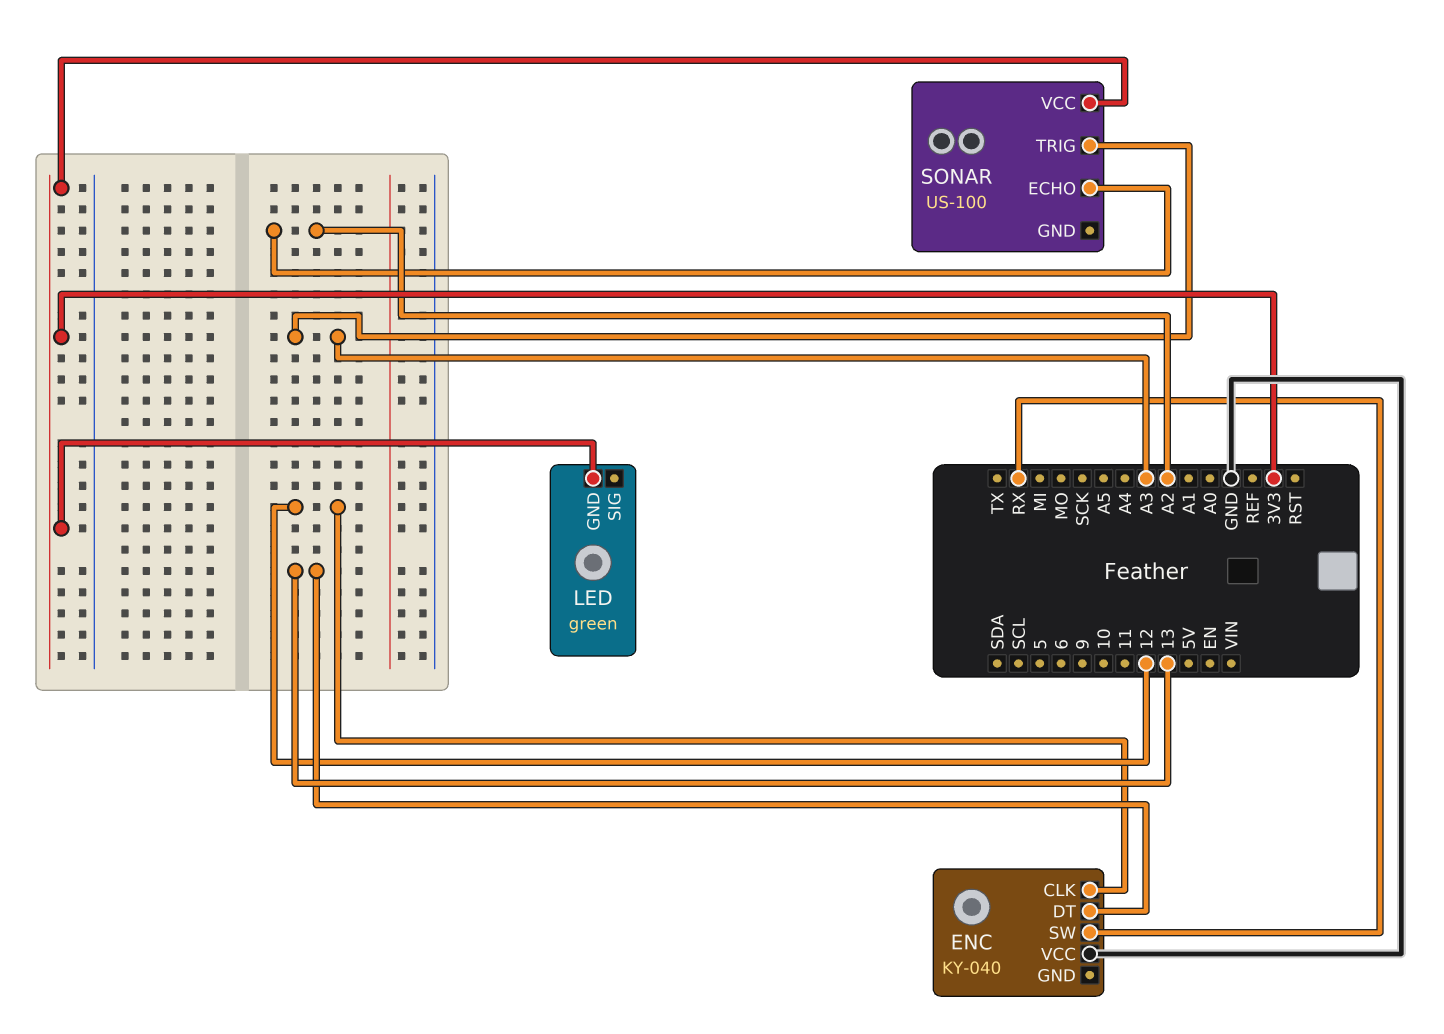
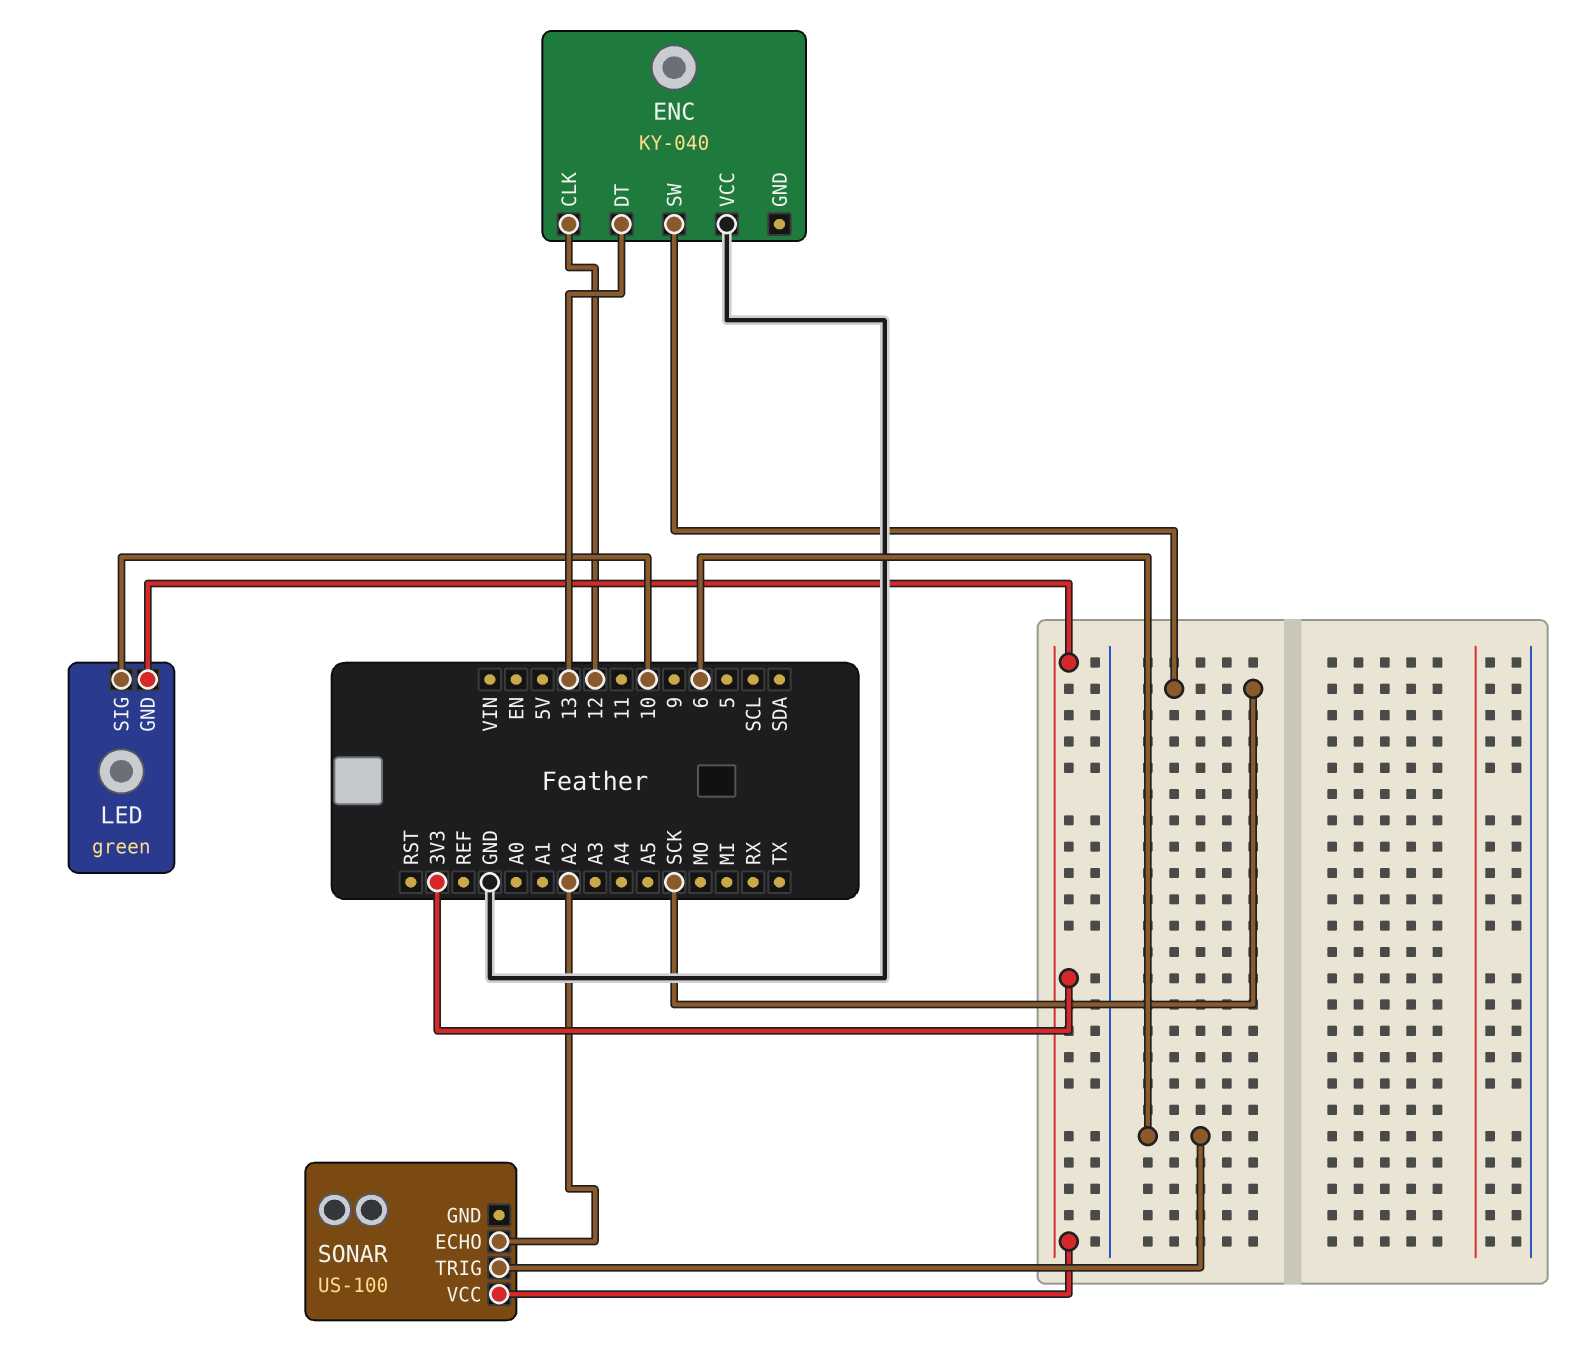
ENC pin SW: RX -> SCK
LED pin SIG: none -> 10
SONAR pin TRIG: A3 -> 6

